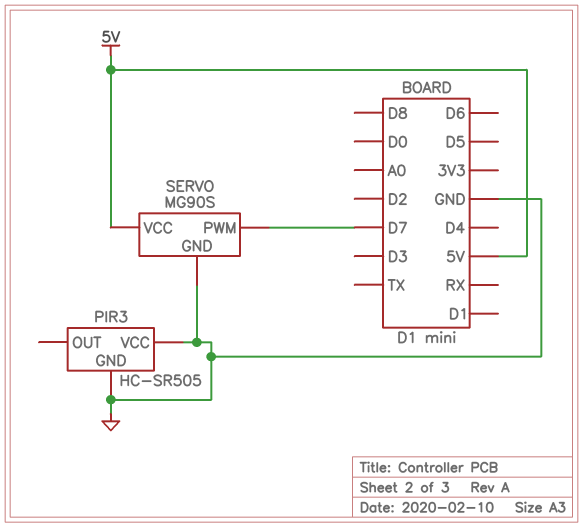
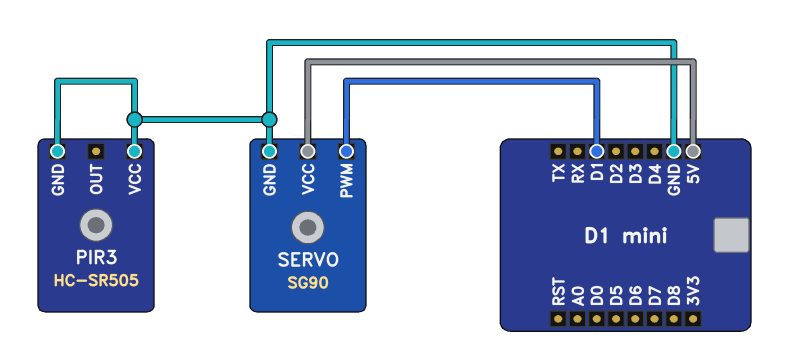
SERVO: MG90S -> SG90
SERVO pin PWM: D7 -> D1

